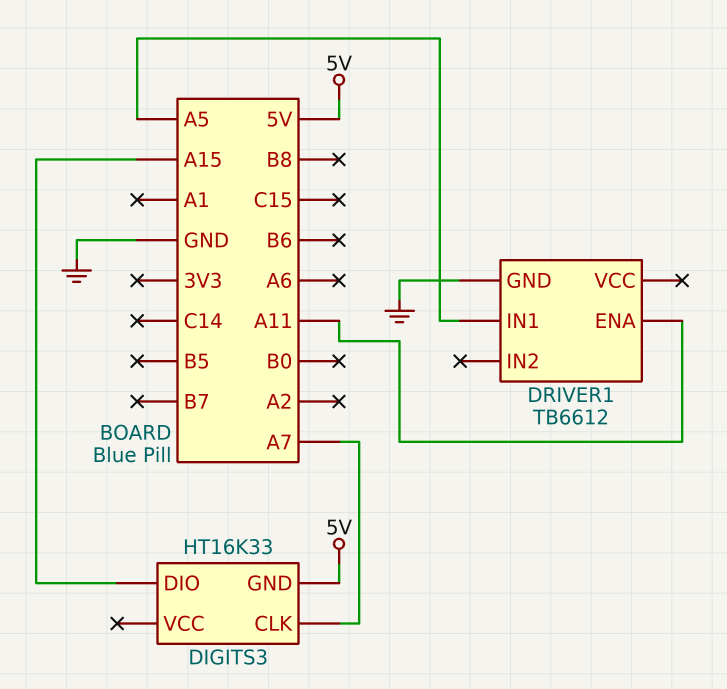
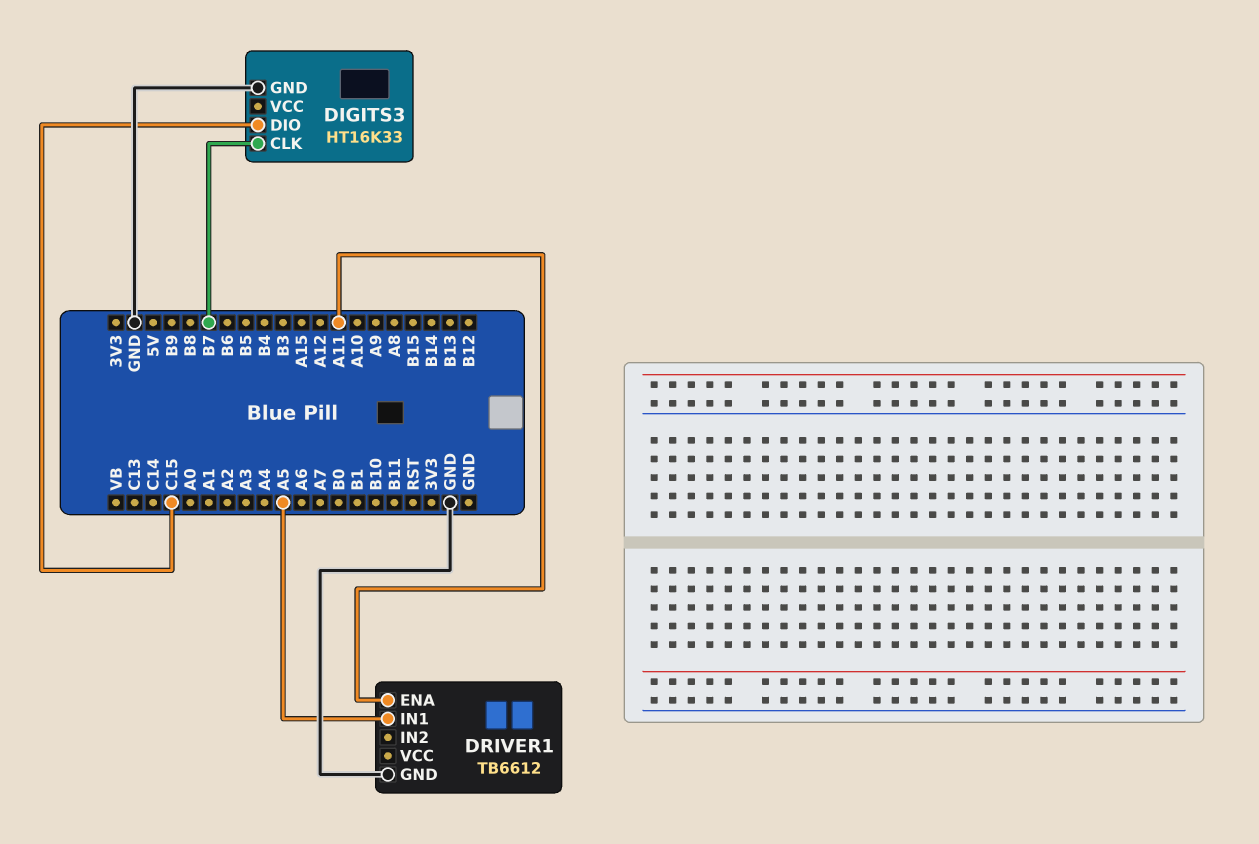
DIGITS3 pin CLK: A7 -> B7
DIGITS3 pin DIO: A15 -> C15
DIGITS3 pin GND: 5V -> GND

